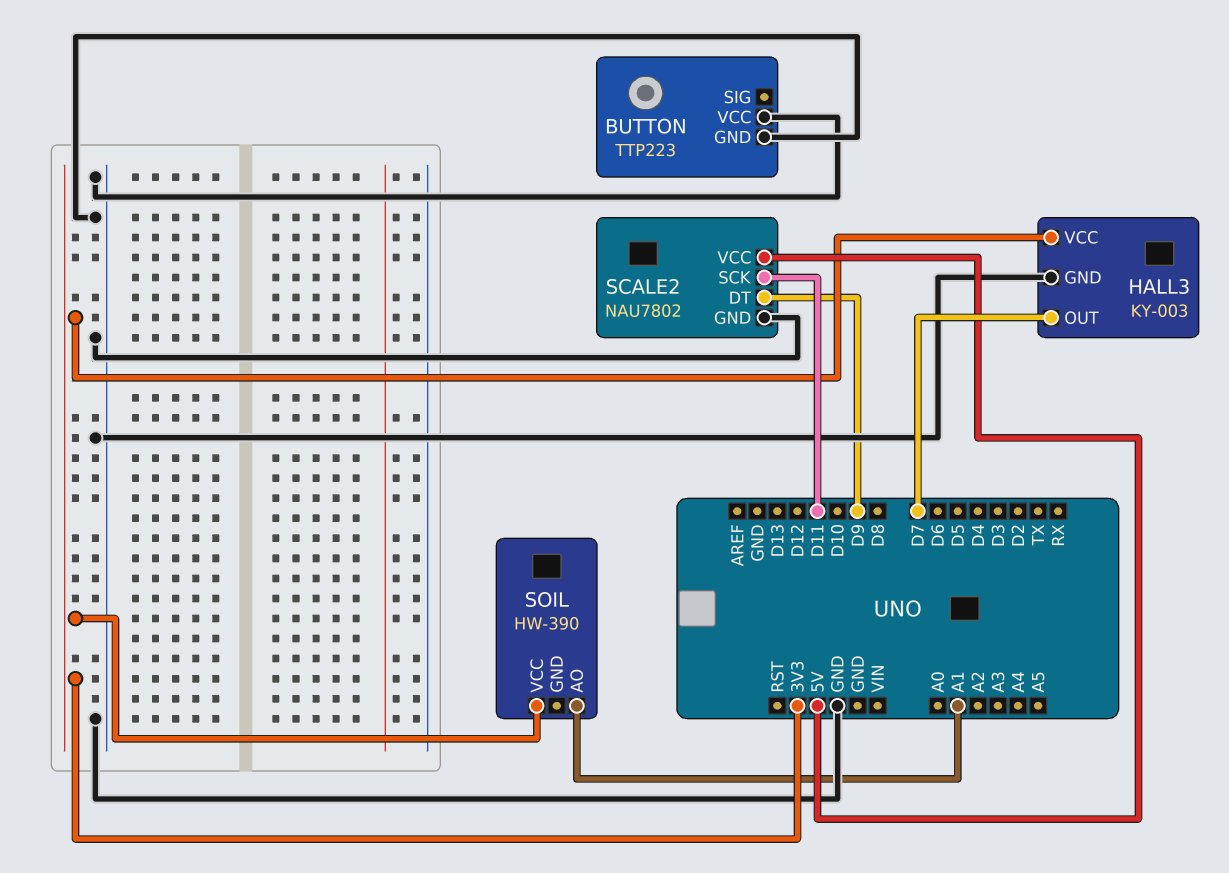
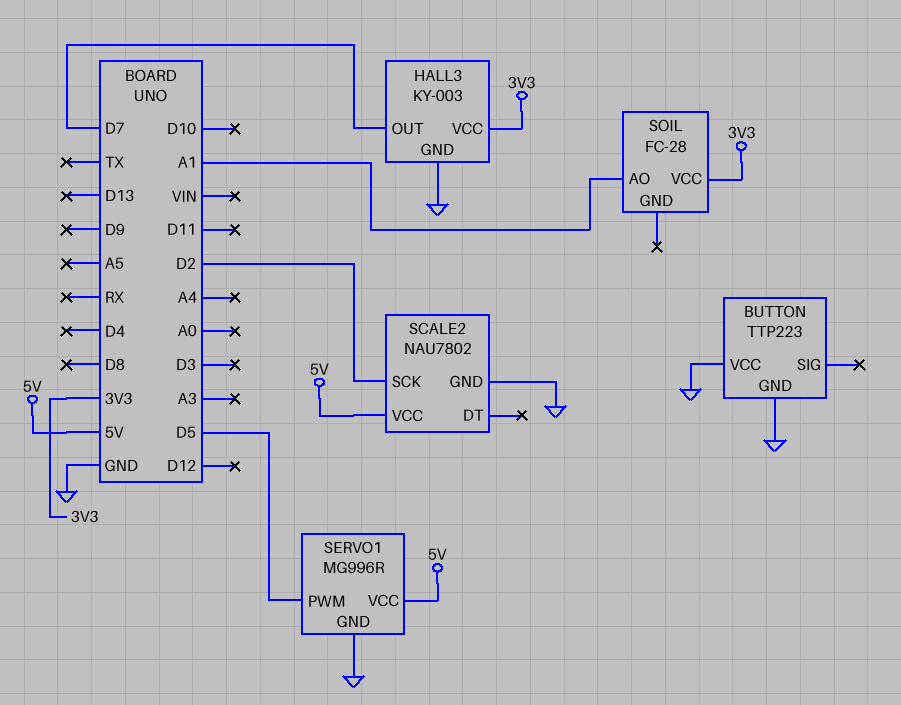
SCALE2 pin DT: D9 -> none
SCALE2 pin SCK: D11 -> D2
SERVO1: none -> MG996R
SERVO1 pin GND: none -> GND
SERVO1 pin PWM: none -> D5
SERVO1 pin VCC: none -> 5V
SOIL: HW-390 -> FC-28

